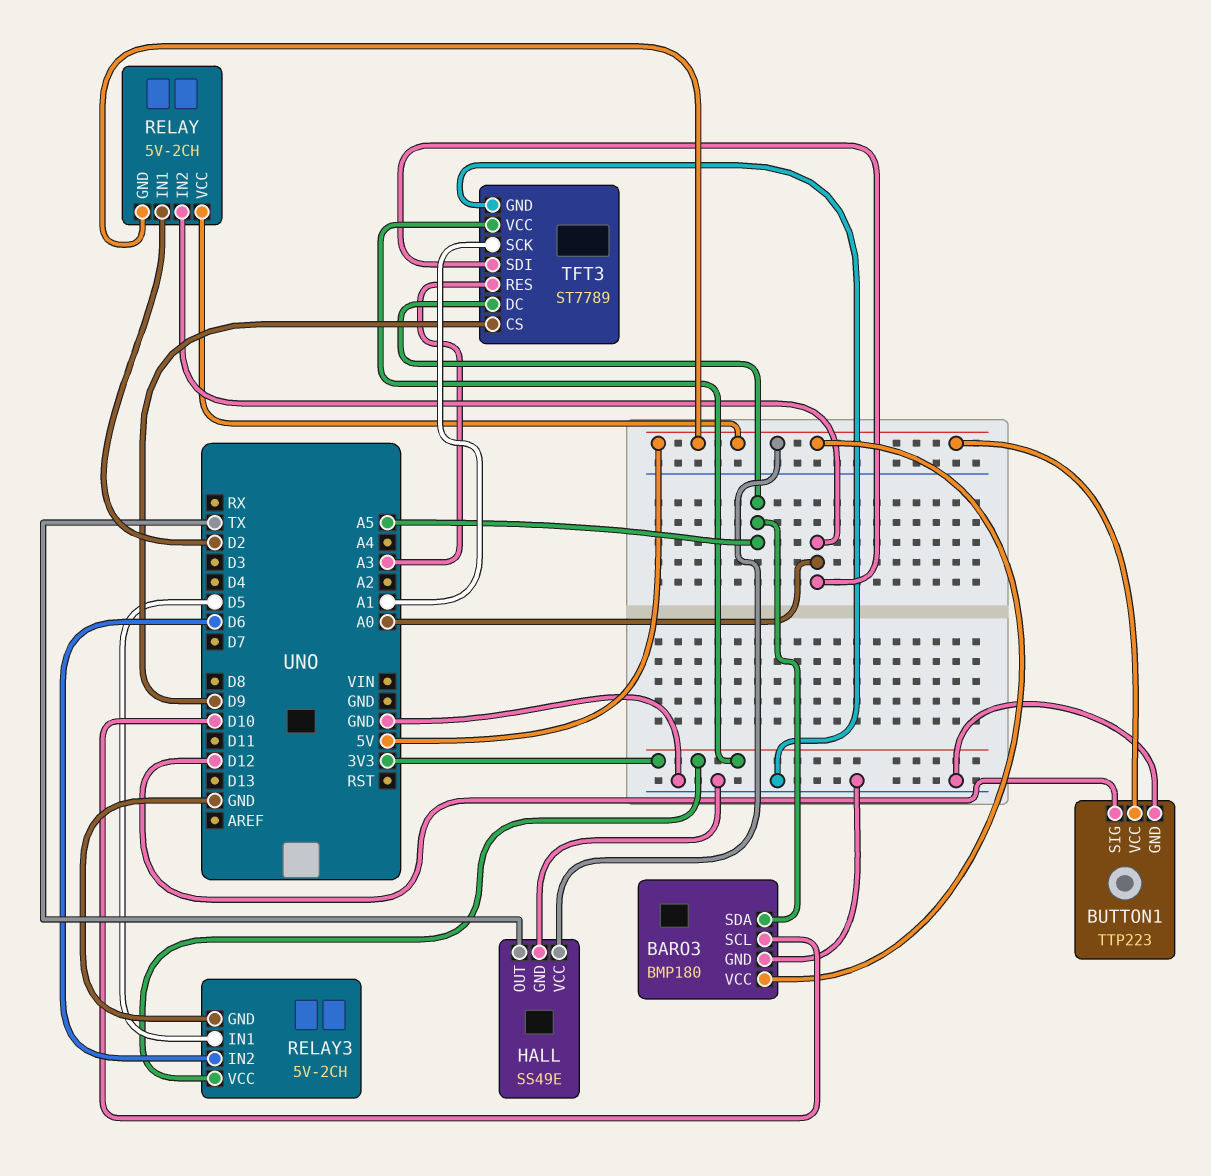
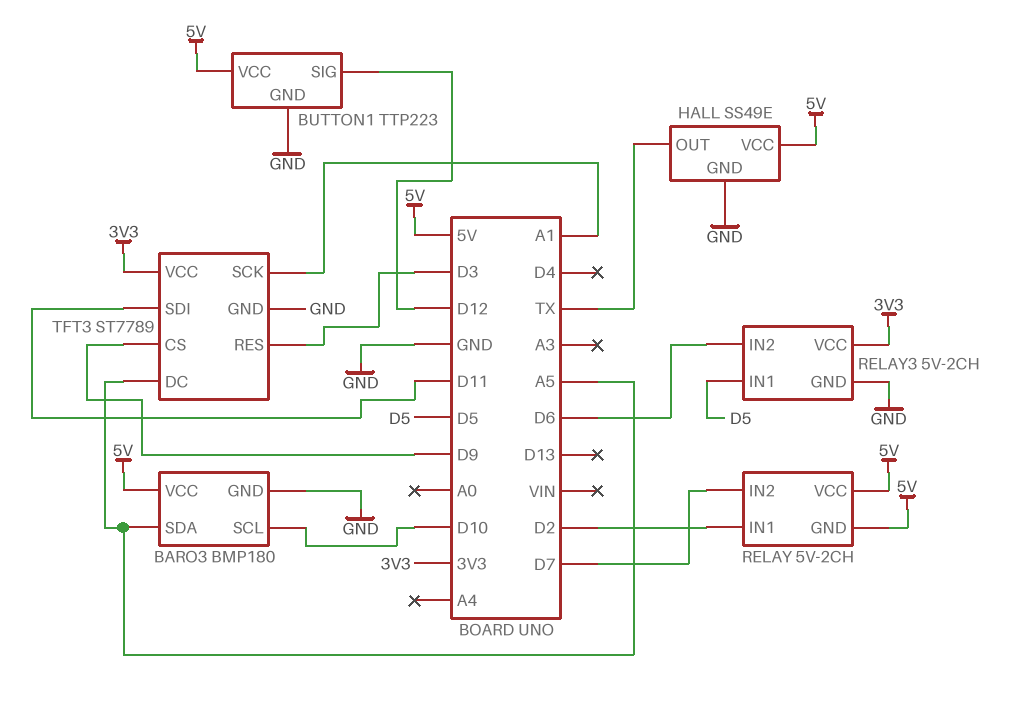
RELAY pin IN2: A0 -> D7
TFT3 pin RES: A3 -> D3
TFT3 pin SDI: A0 -> D11

